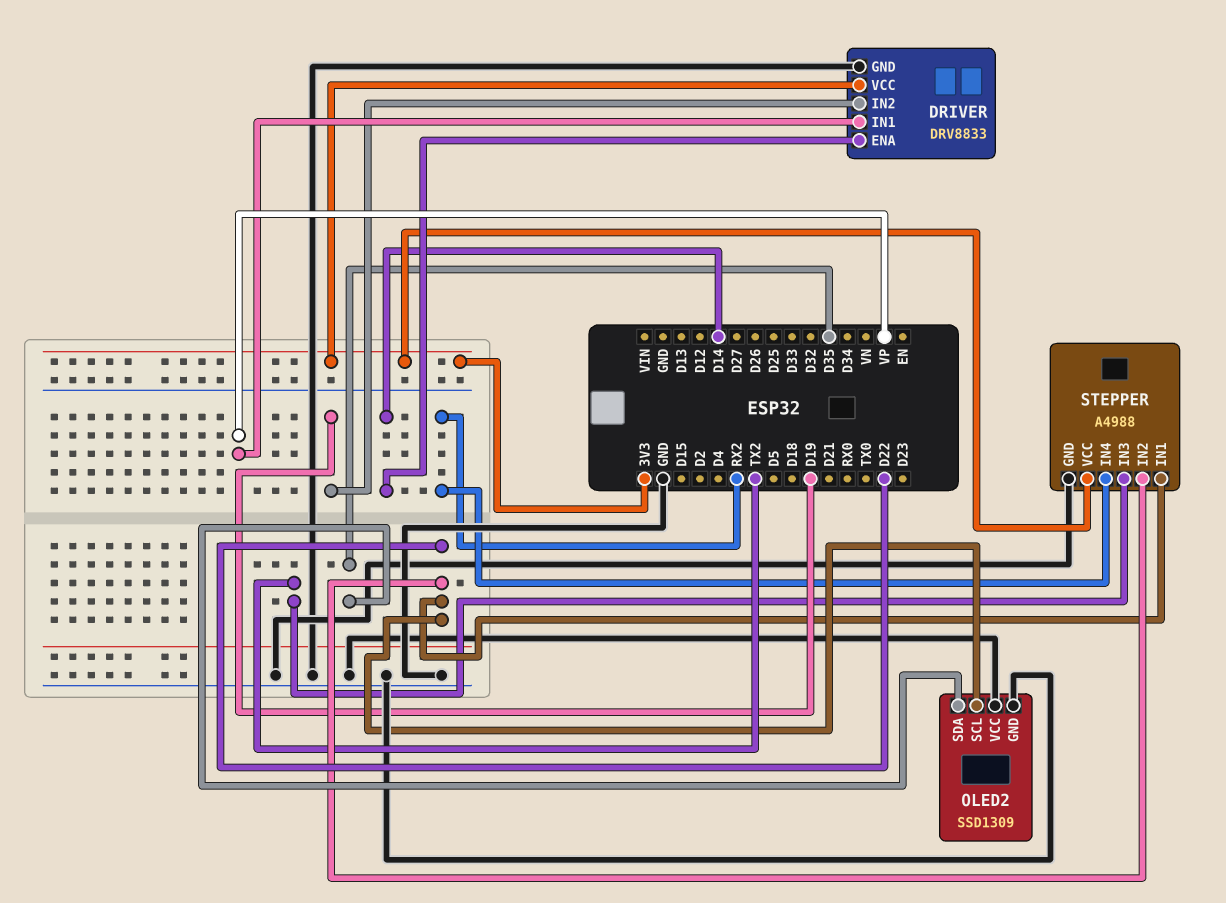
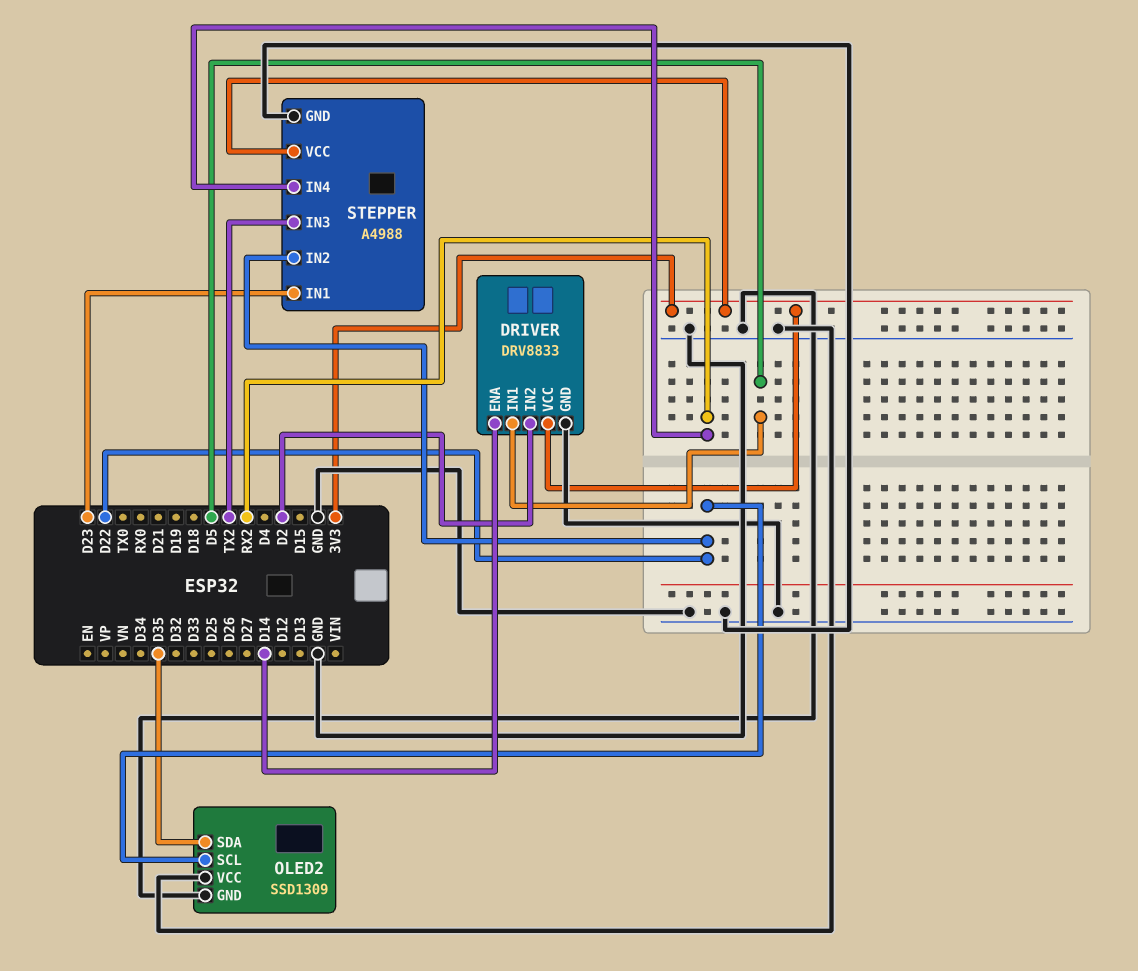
DRIVER pin IN1: VP -> D5
DRIVER pin IN2: D19 -> D2
STEPPER pin IN1: D22 -> D23

